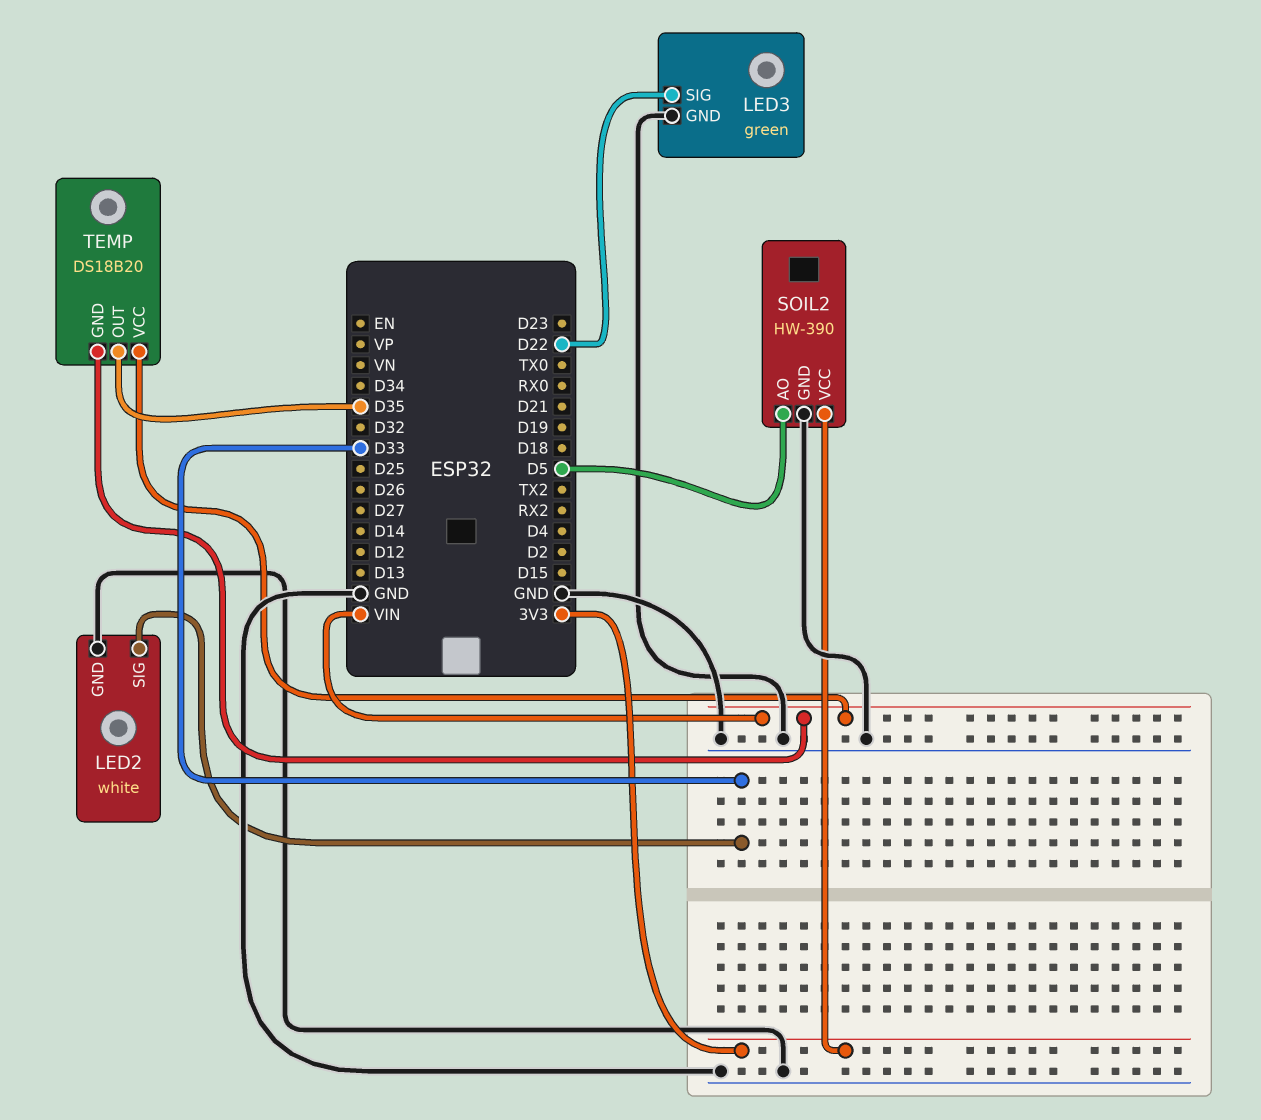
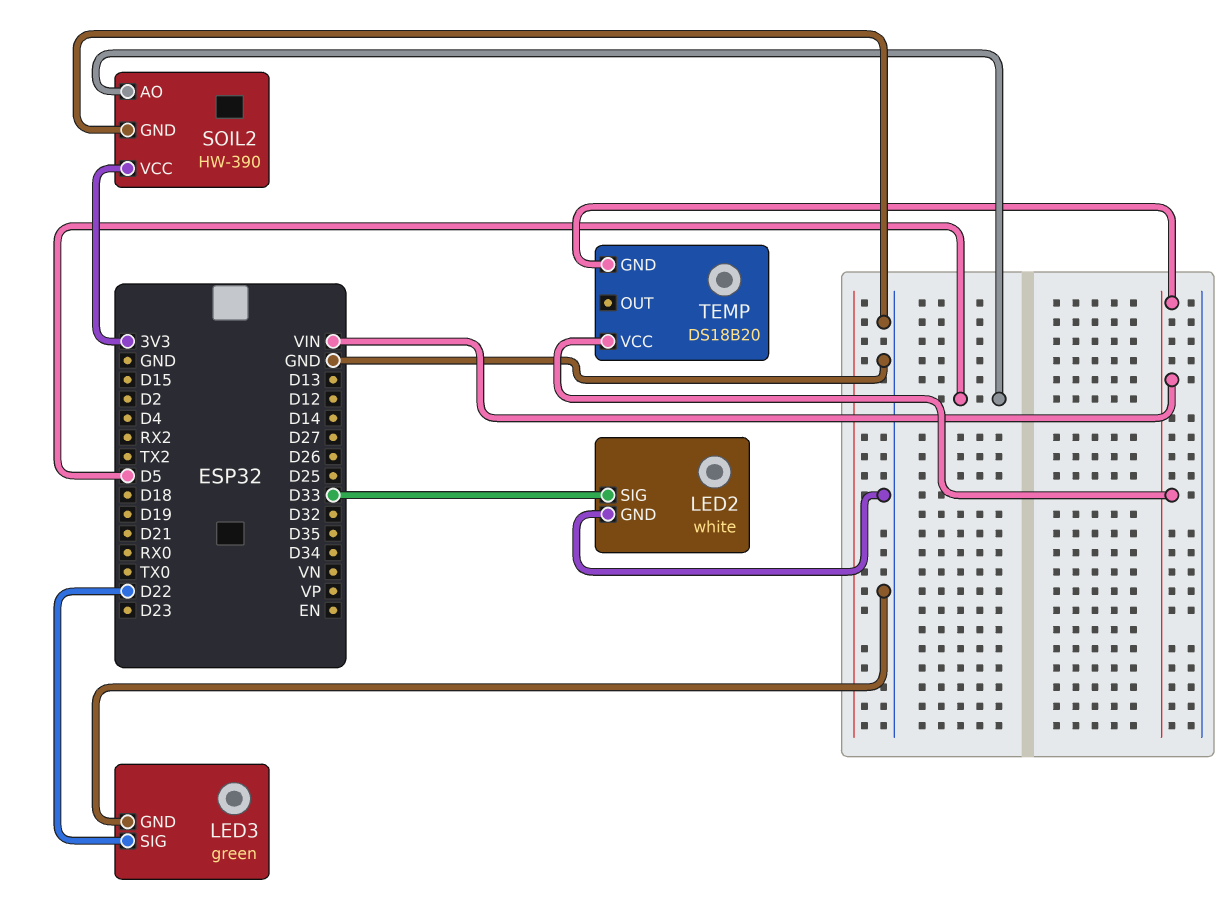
TEMP pin OUT: D35 -> none

